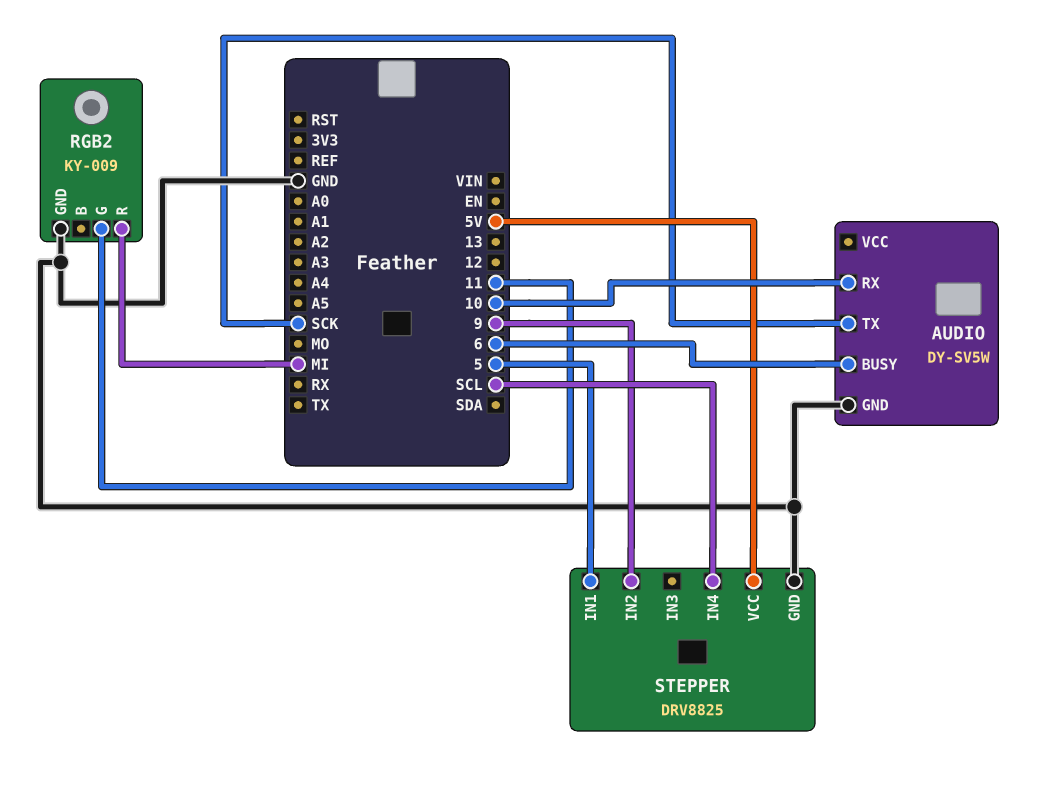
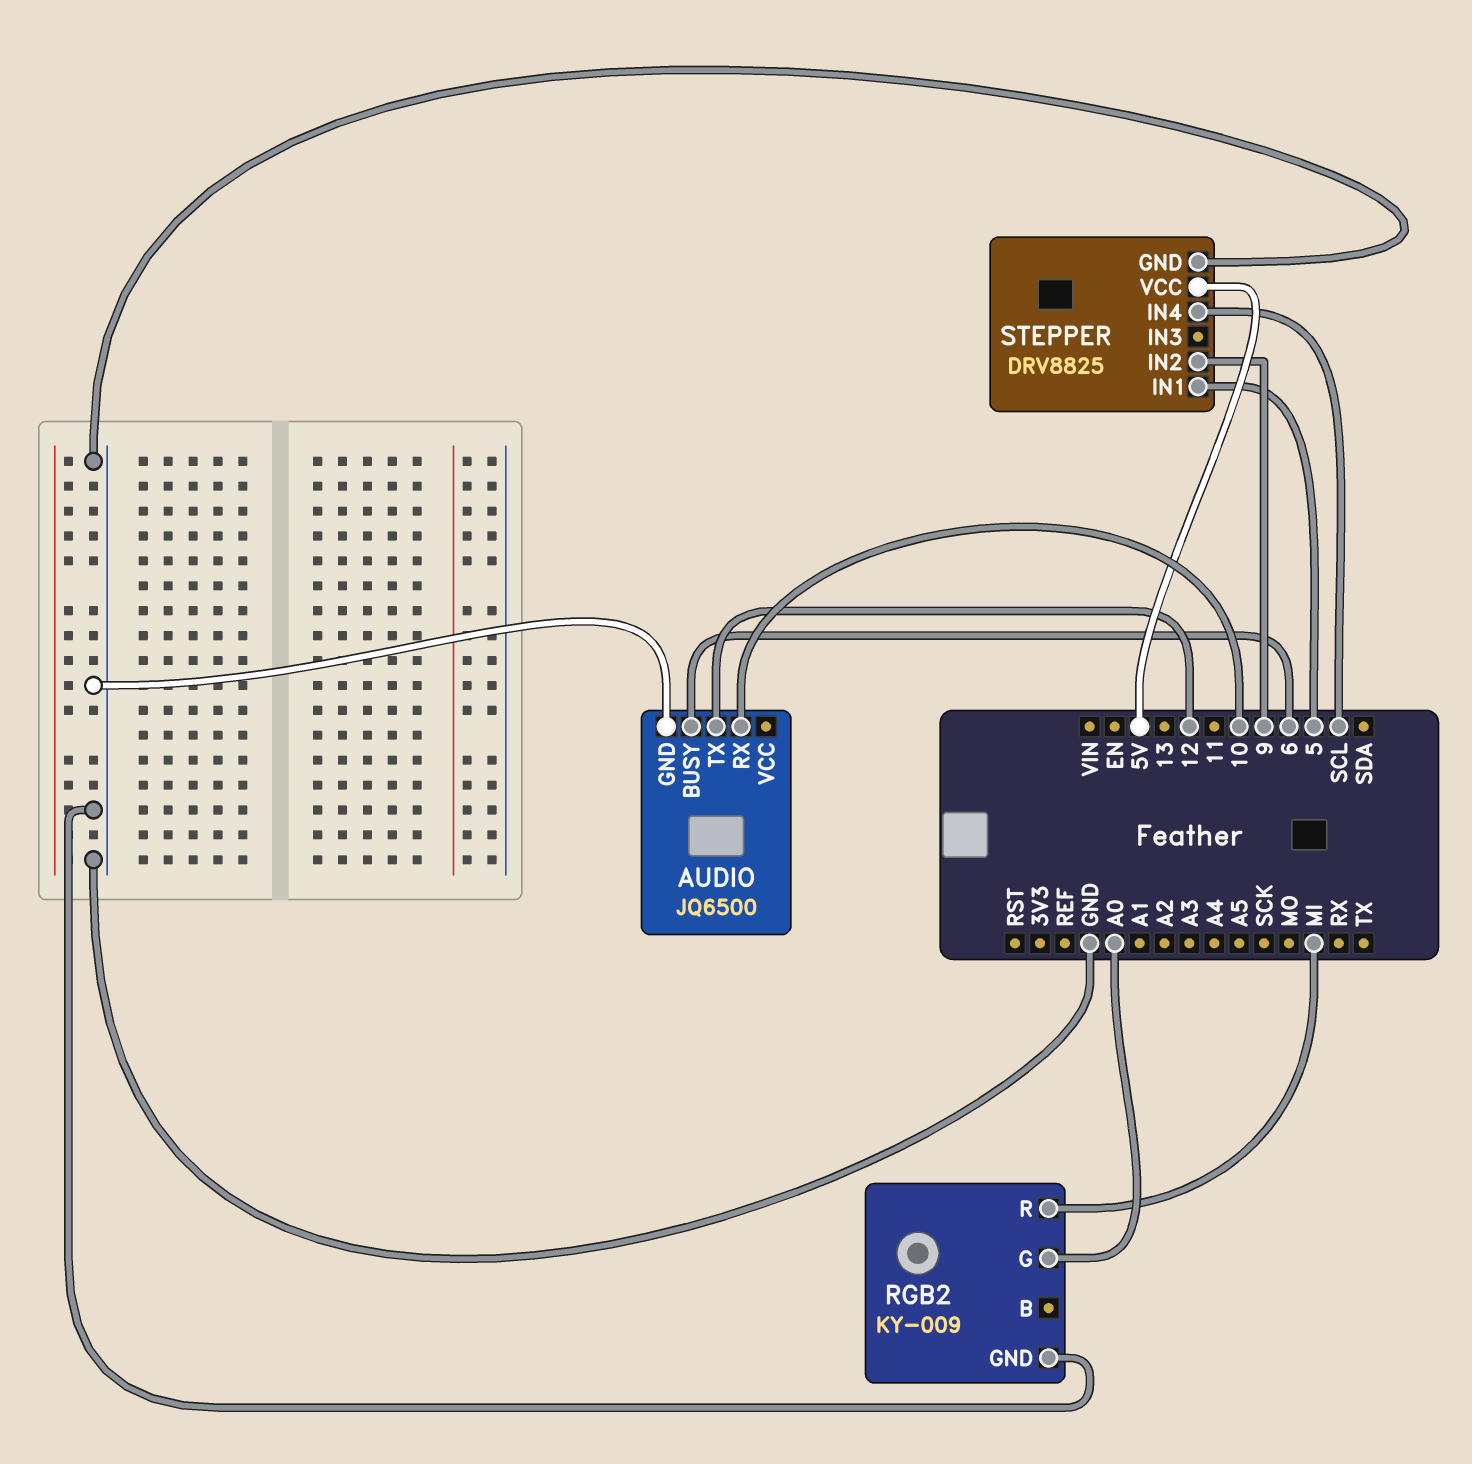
AUDIO: DY-SV5W -> JQ6500
AUDIO pin TX: SCK -> 12
RGB2 pin G: 11 -> A0

